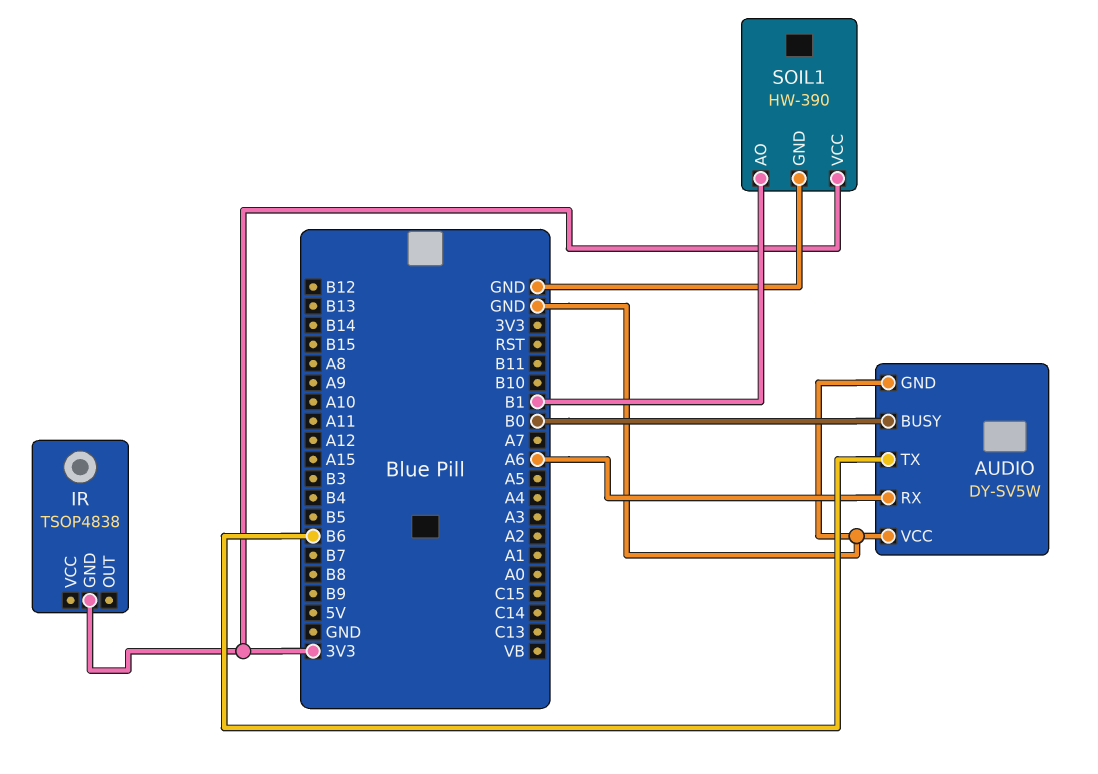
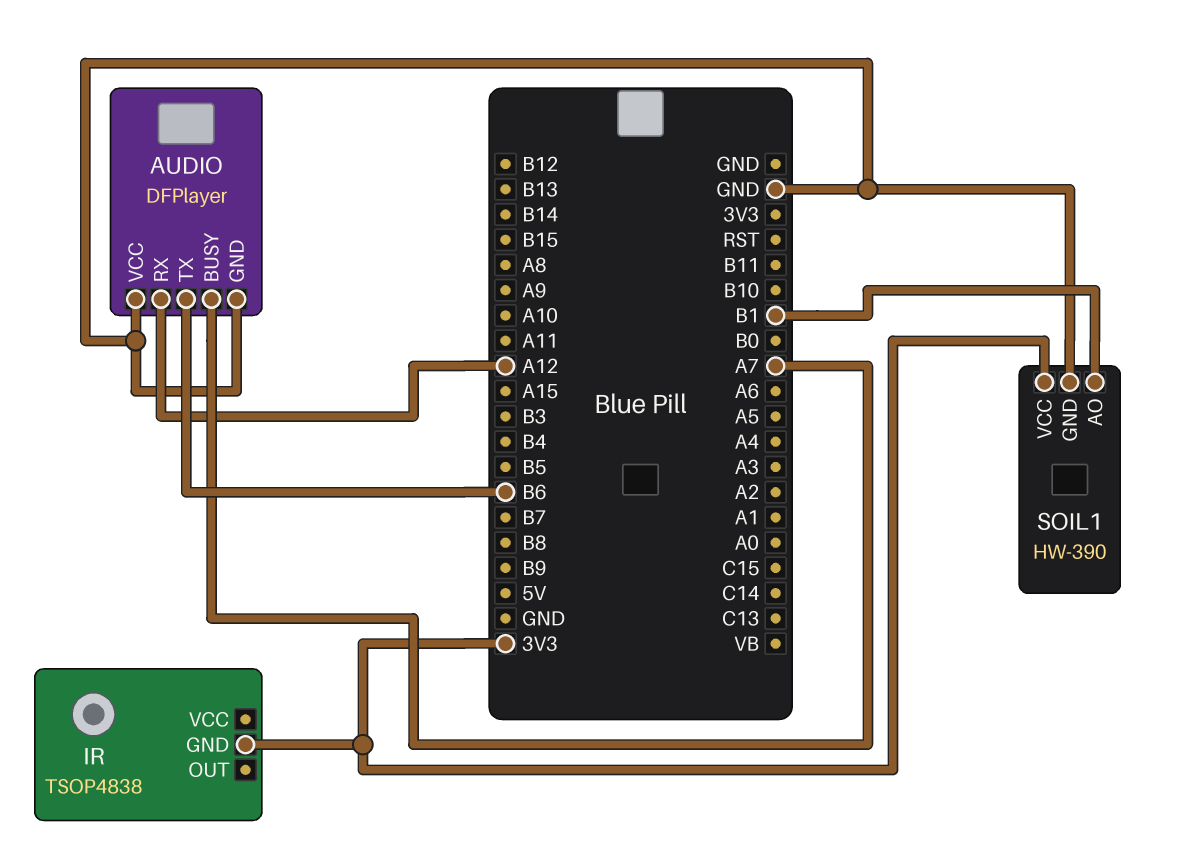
AUDIO: DY-SV5W -> DFPlayer
AUDIO pin BUSY: B0 -> A7
AUDIO pin RX: A6 -> A12

